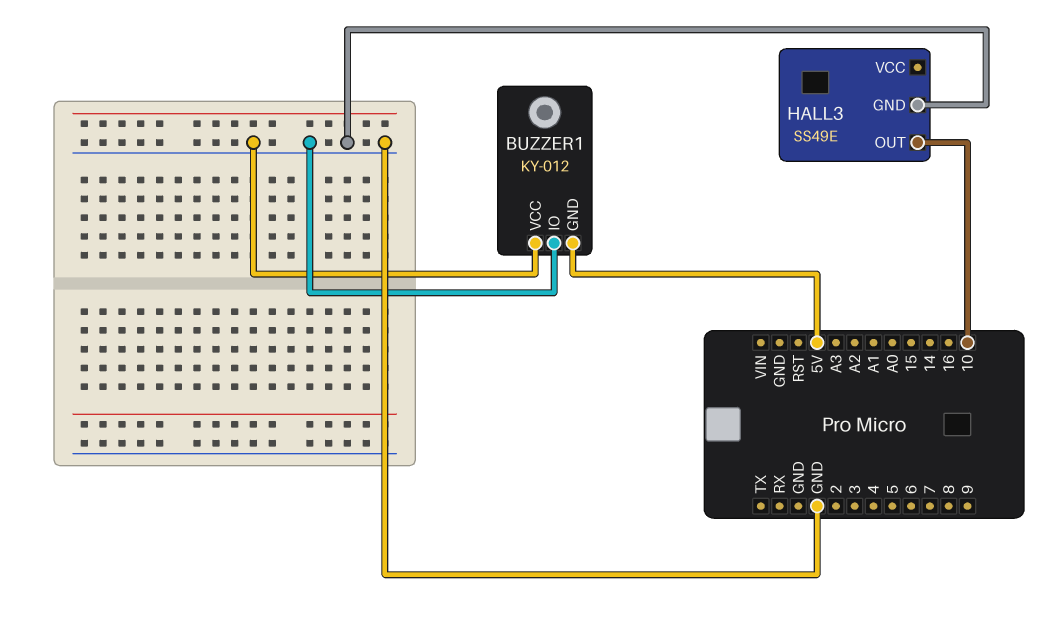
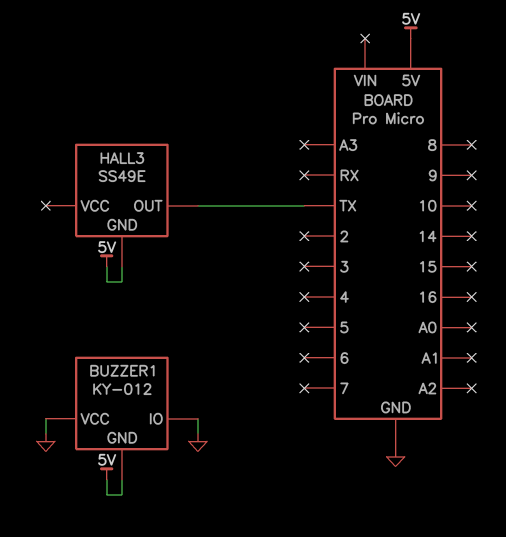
HALL3 pin GND: GND -> 5V
HALL3 pin OUT: 10 -> TX

